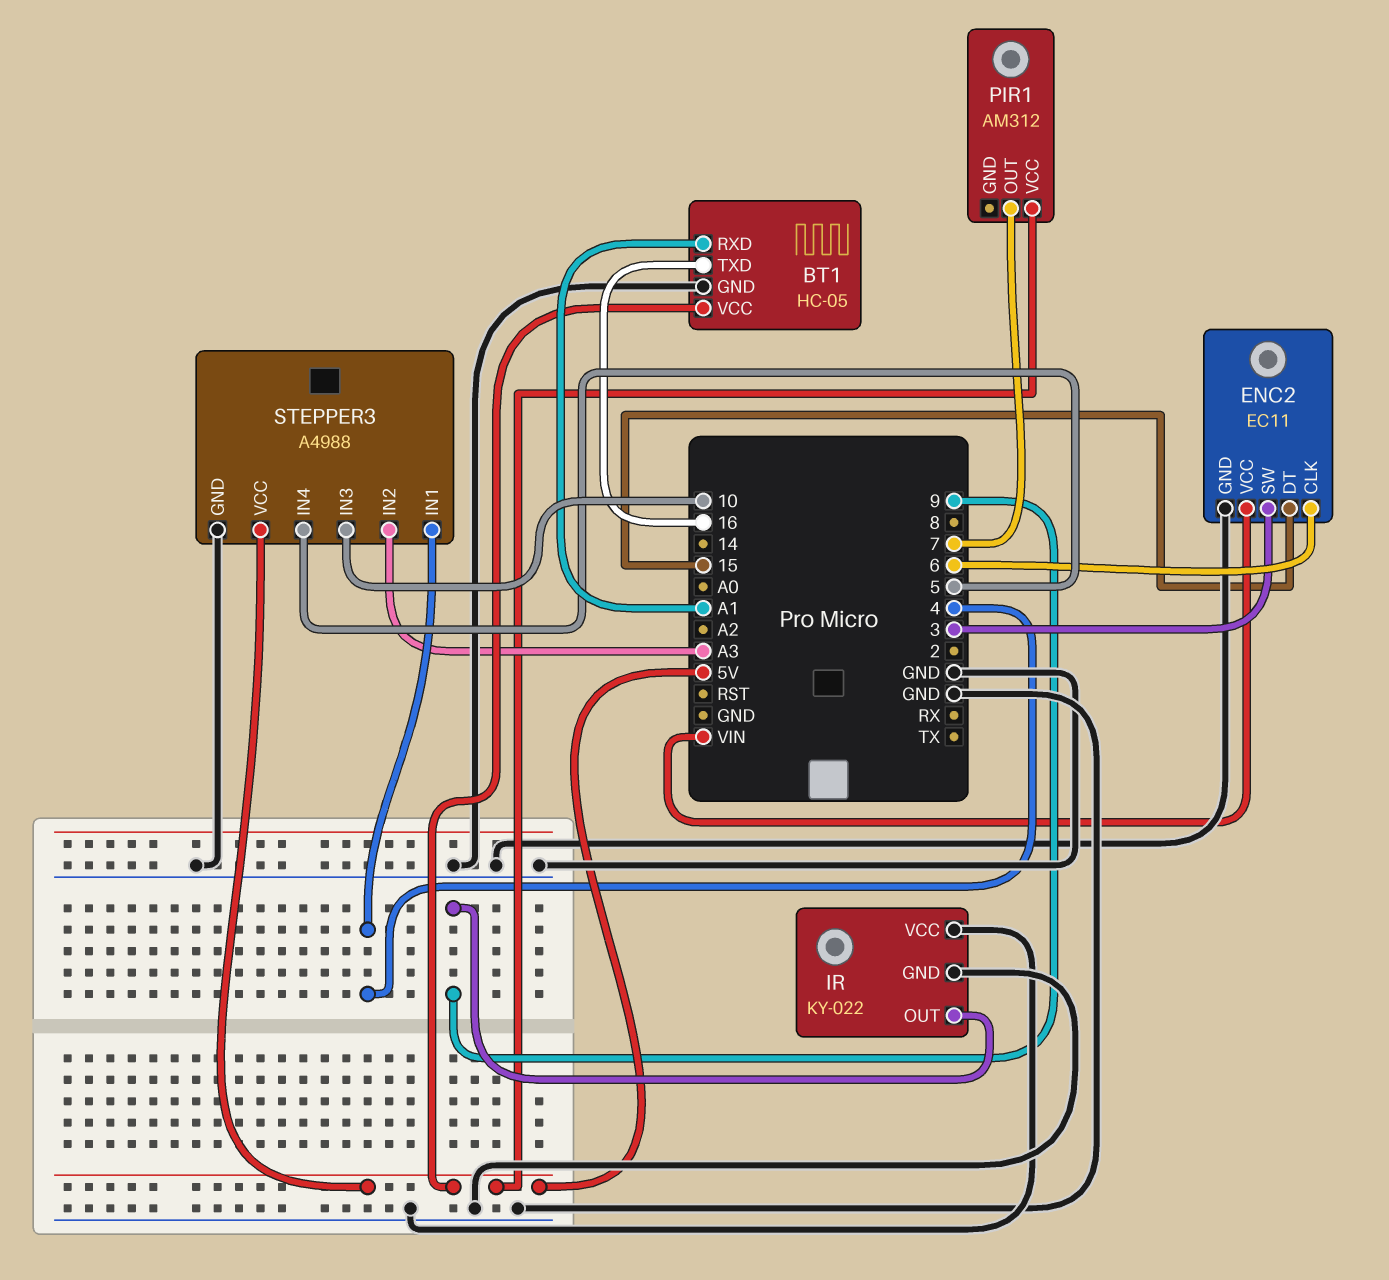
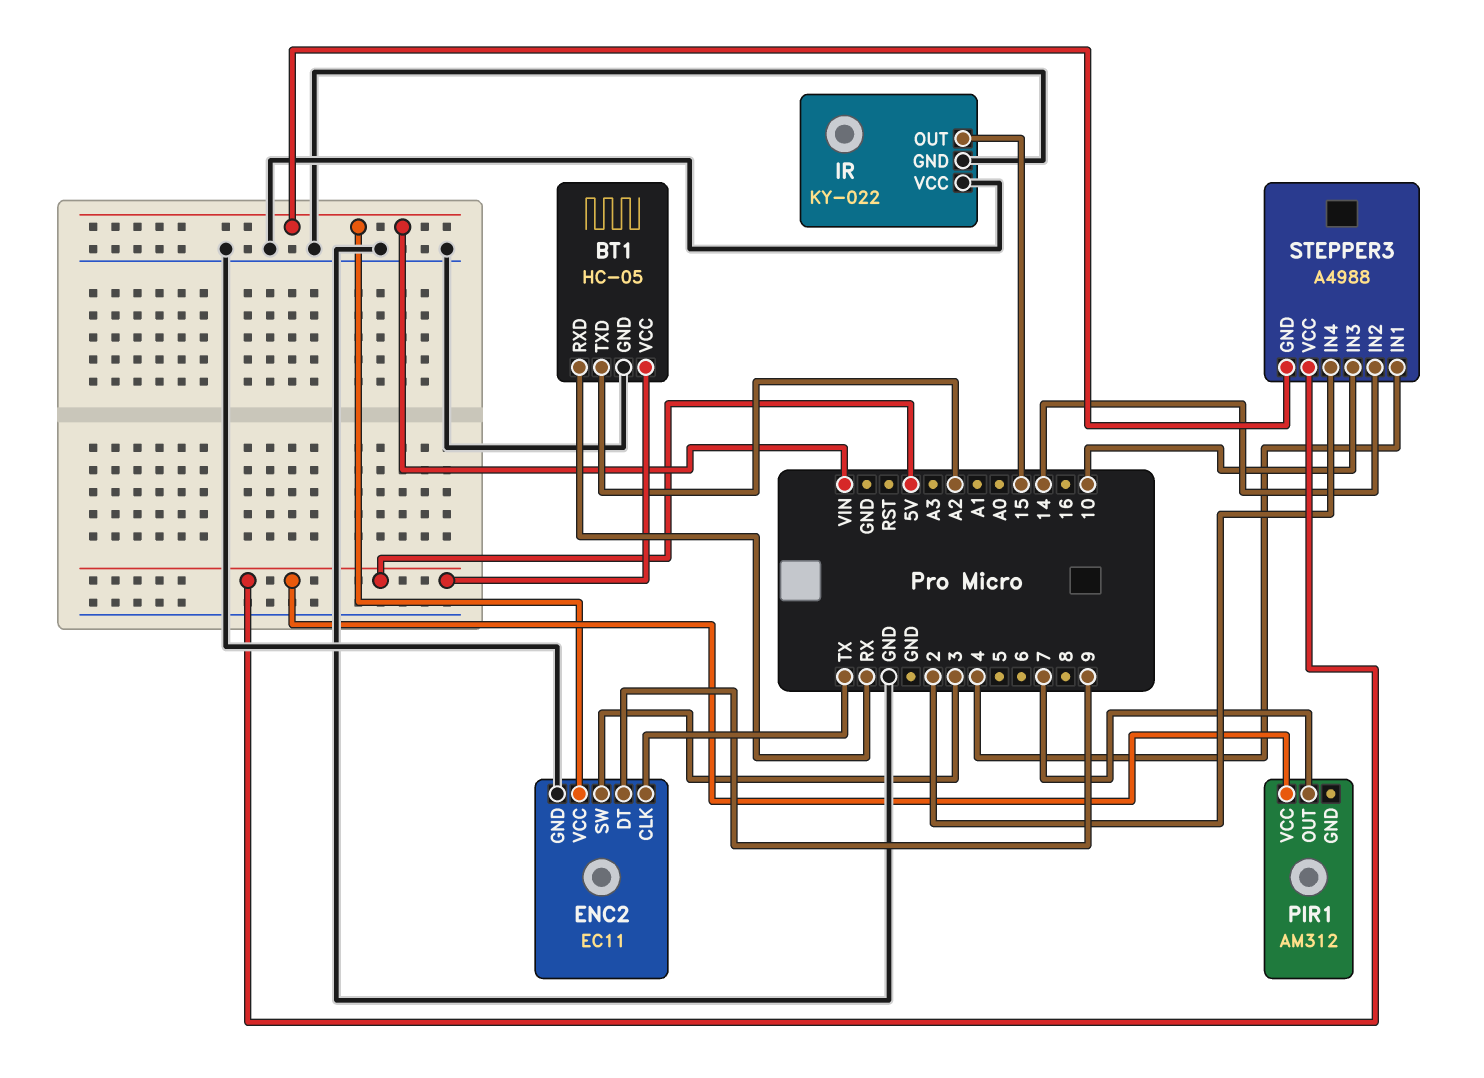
BT1 pin RXD: A1 -> RX
BT1 pin TXD: 16 -> A2
ENC2 pin CLK: 6 -> TX
ENC2 pin DT: 15 -> 9
IR pin OUT: 9 -> 15
STEPPER3 pin GND: GND -> VIN
STEPPER3 pin IN2: A3 -> 14
STEPPER3 pin IN4: 5 -> 2

